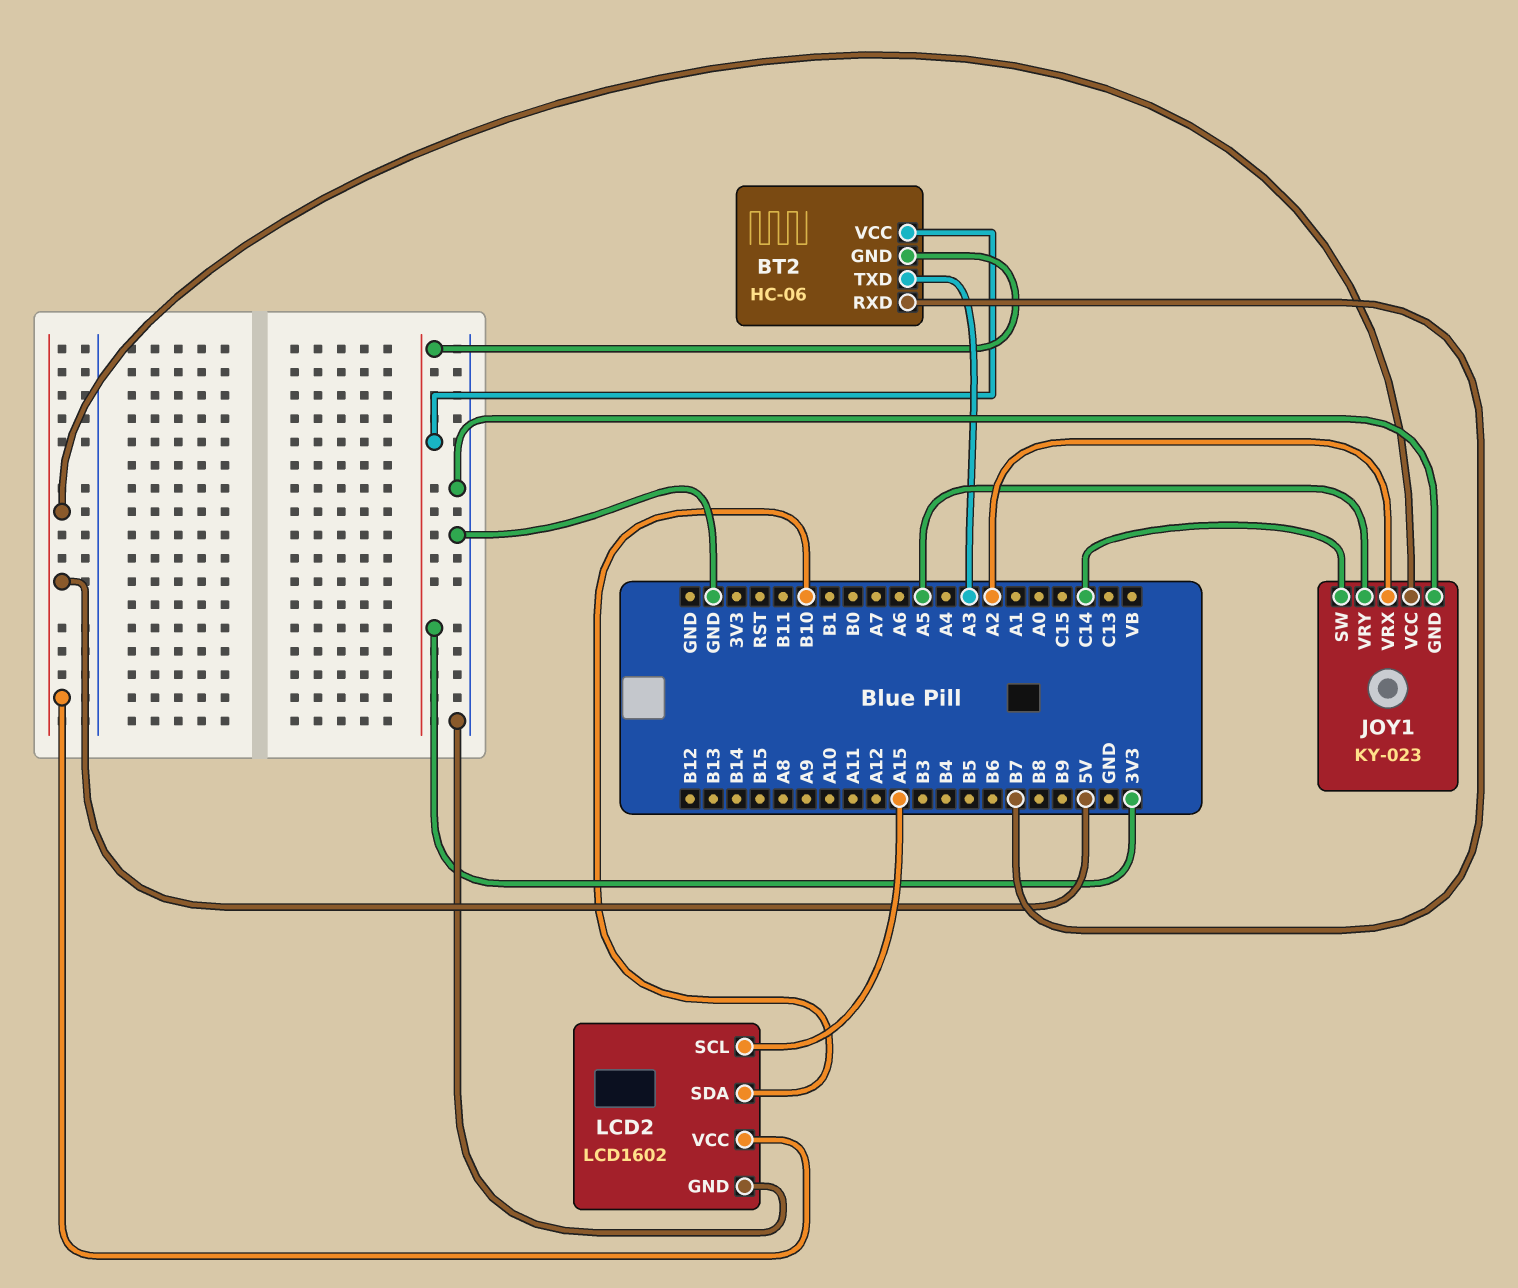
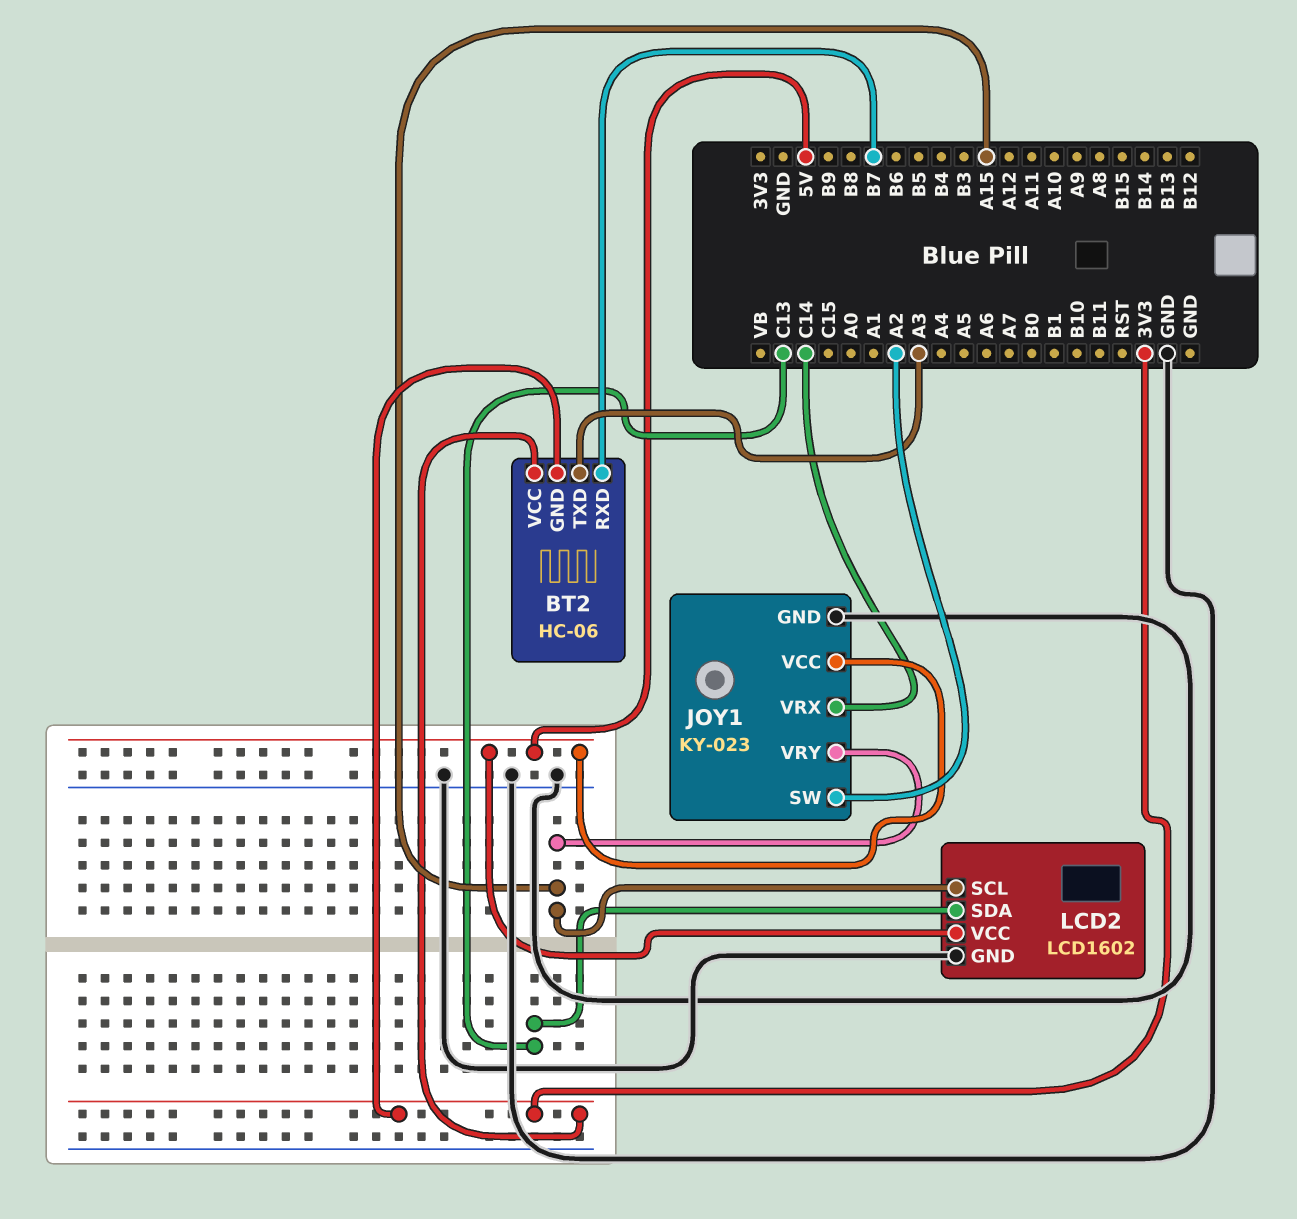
JOY1 pin SW: C14 -> A2
JOY1 pin VRX: A2 -> C14
JOY1 pin VRY: A5 -> A15
LCD2 pin SDA: B10 -> C13

